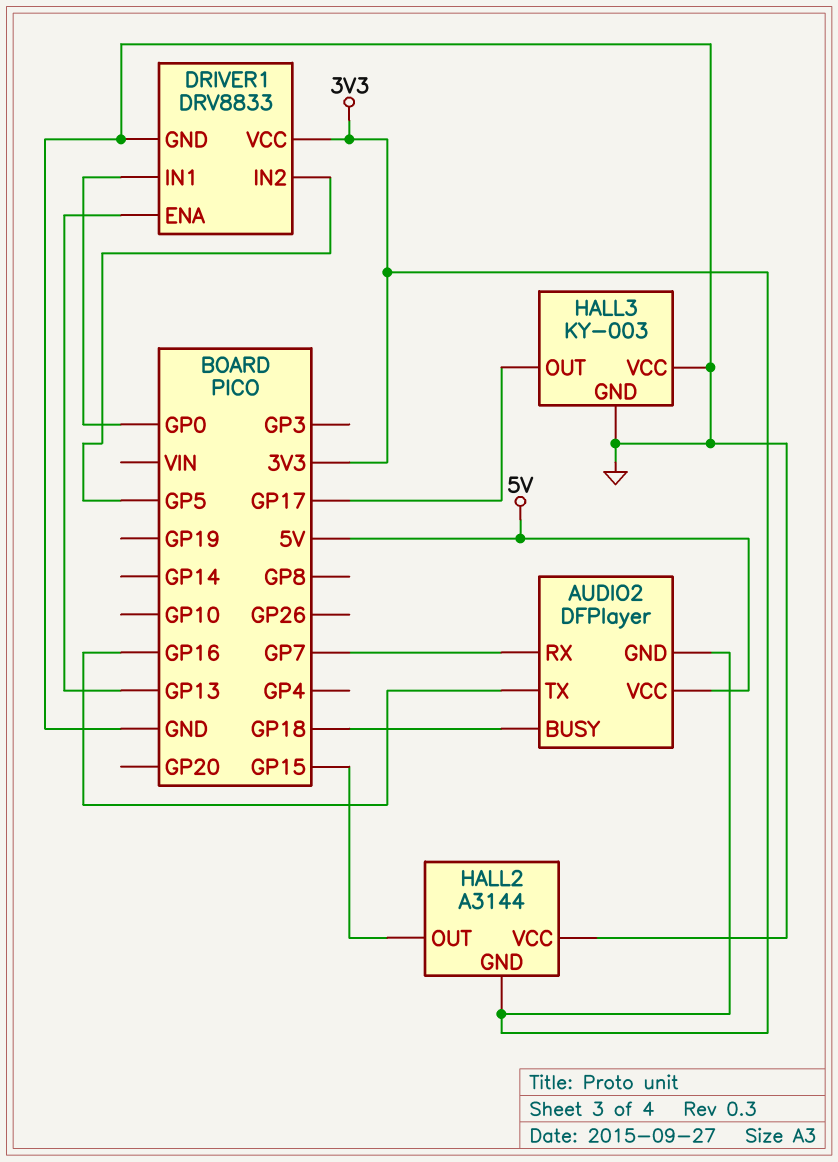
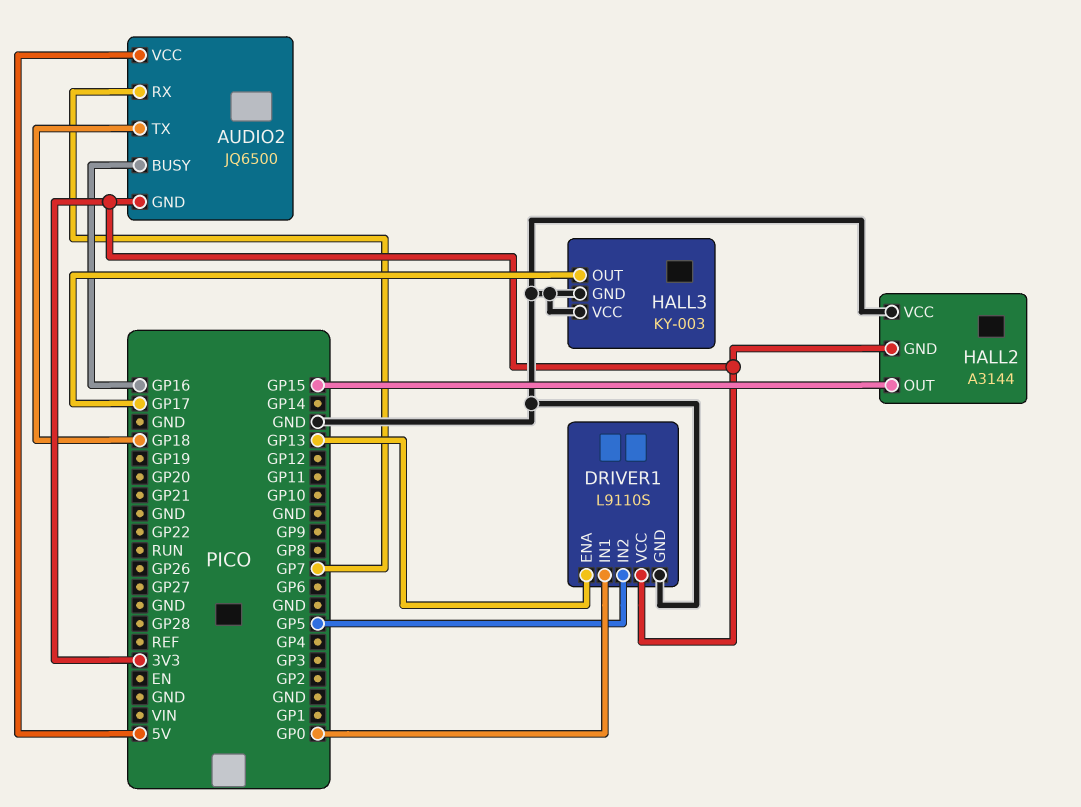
AUDIO2: DFPlayer -> JQ6500
AUDIO2 pin BUSY: GP18 -> GP16
AUDIO2 pin TX: GP16 -> GP18
DRIVER1: DRV8833 -> L9110S

